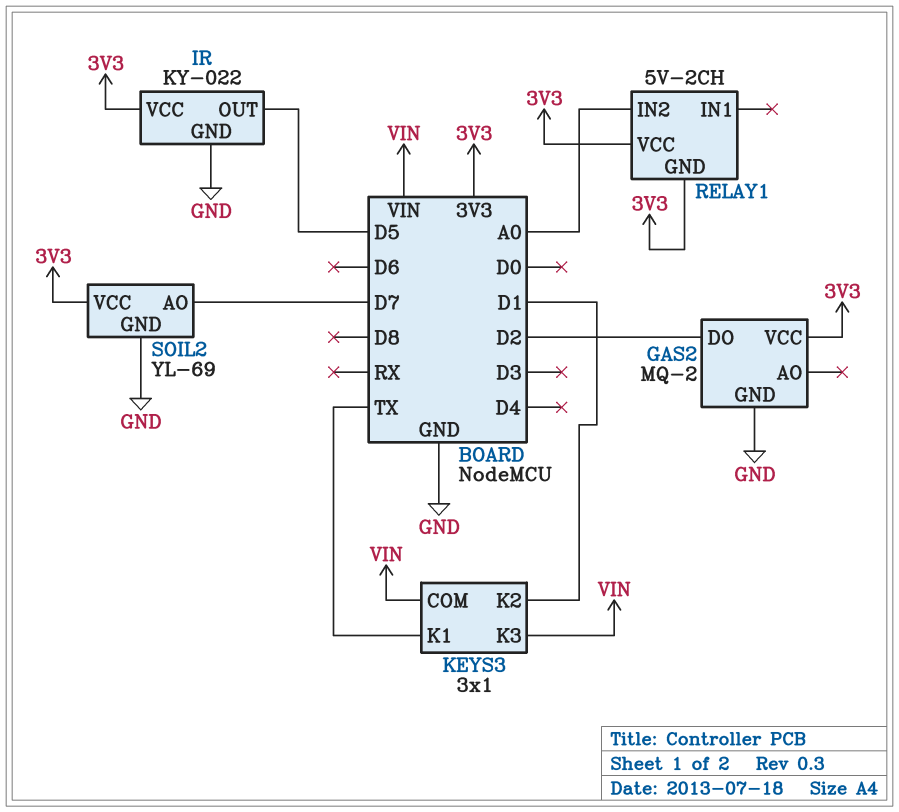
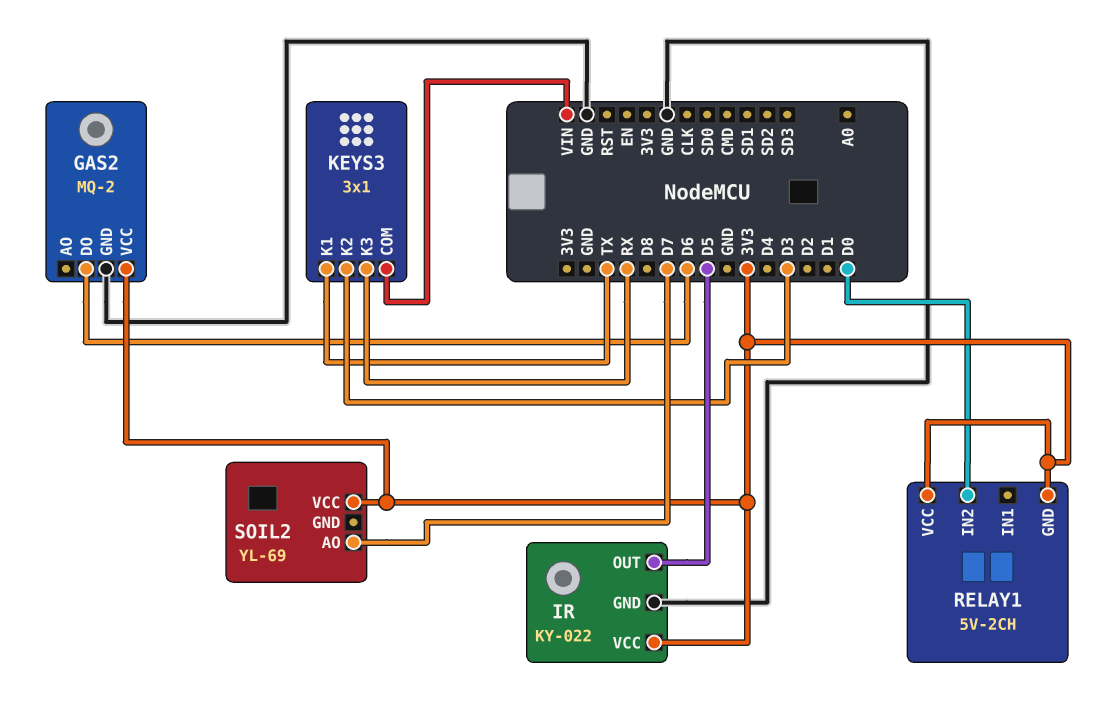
GAS2 pin DO: D2 -> D6
KEYS3 pin K2: D1 -> D3
KEYS3 pin K3: VIN -> RX
RELAY1 pin IN2: A0 -> D0
SOIL2 pin GND: GND -> none

